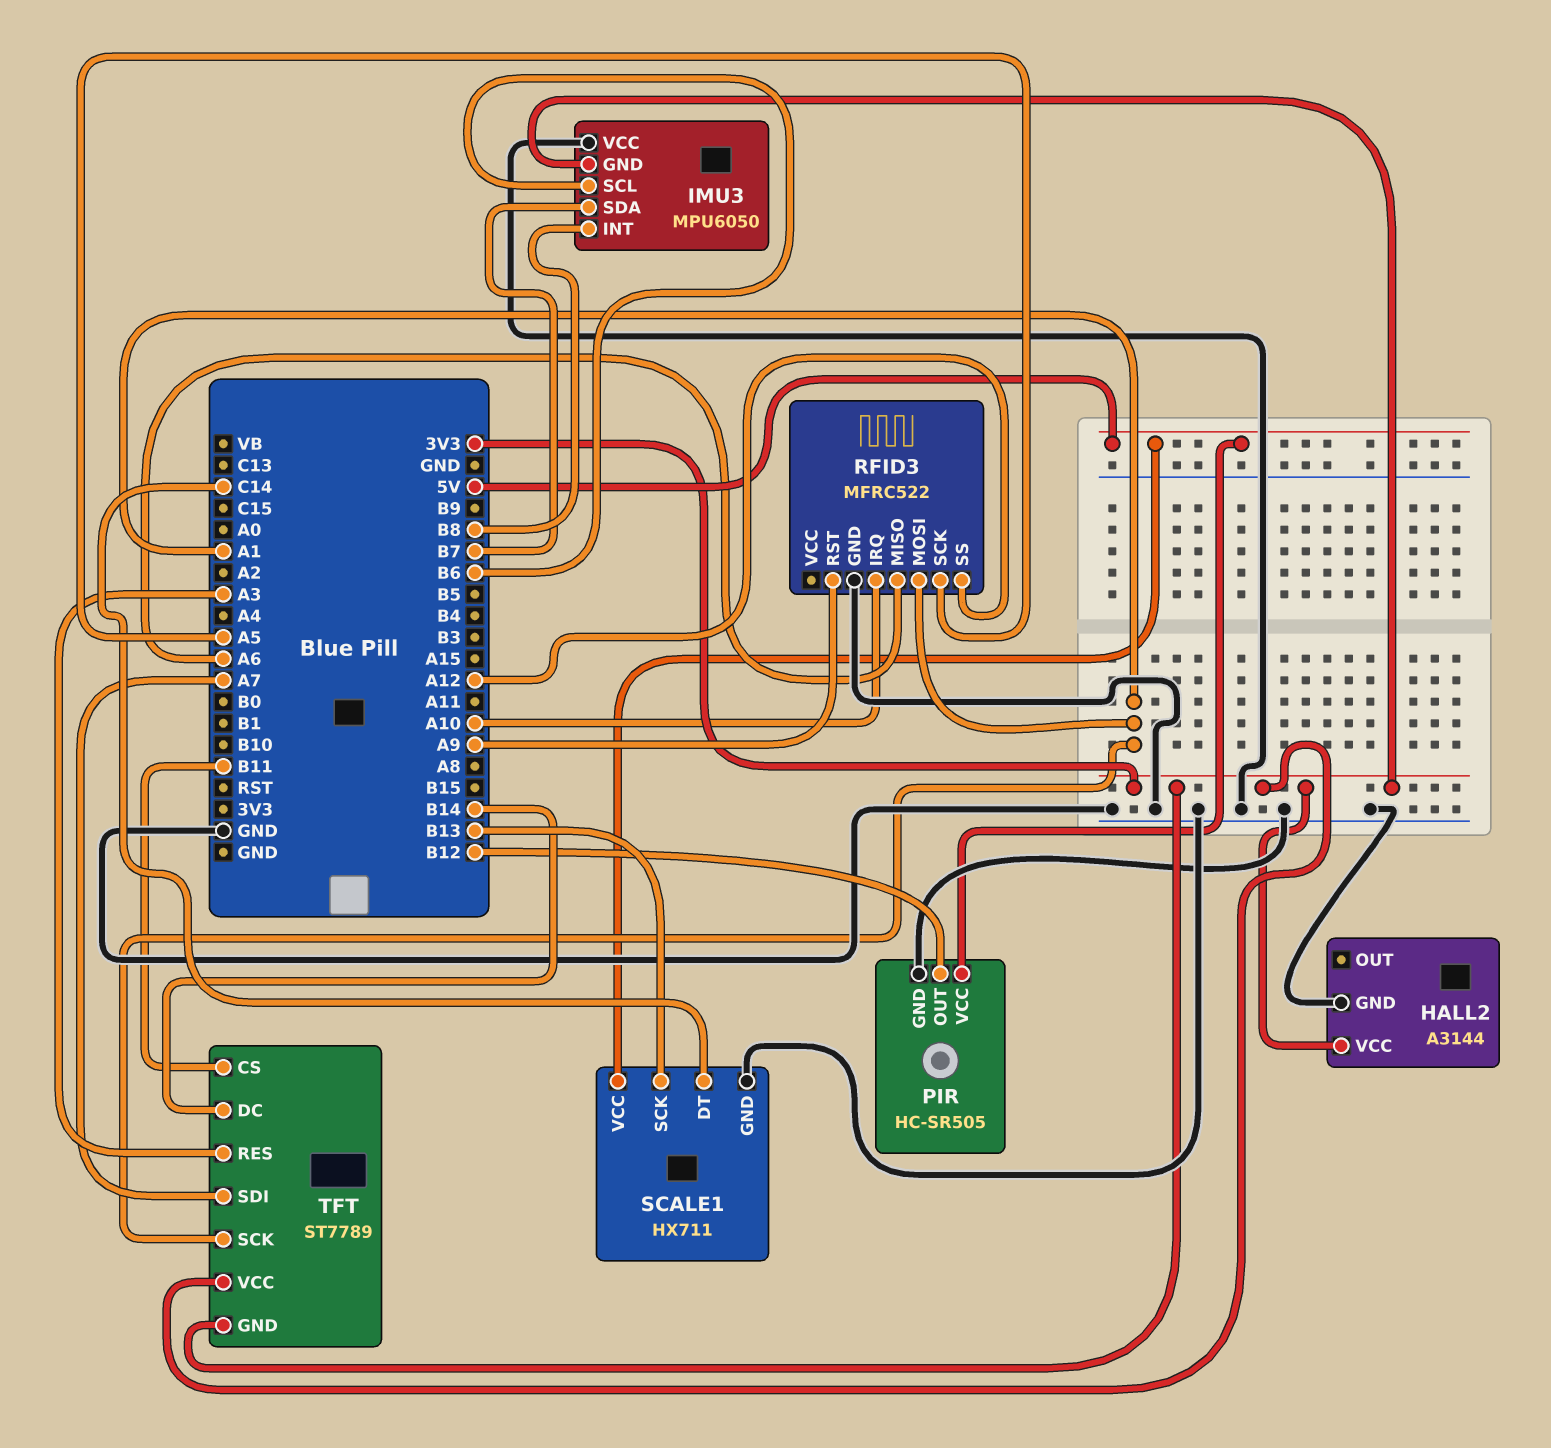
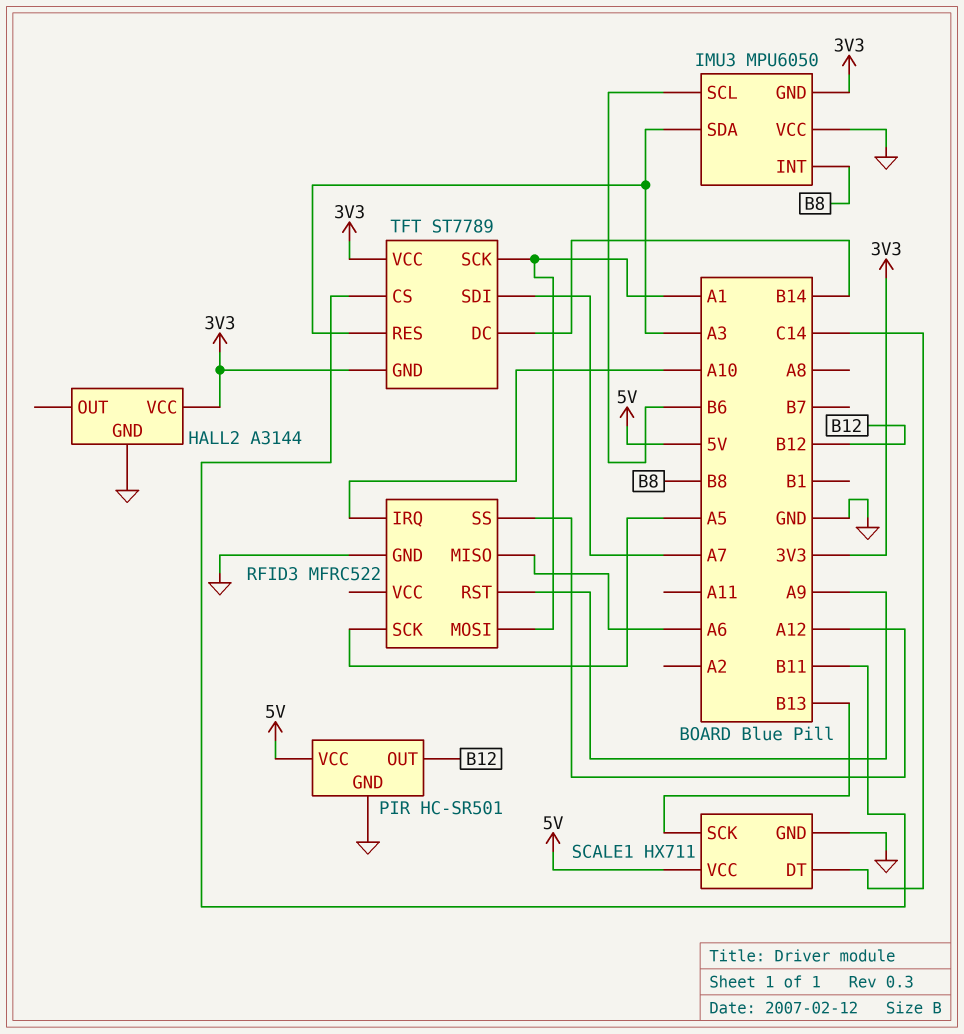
IMU3 pin SDA: B7 -> A3
PIR: HC-SR505 -> HC-SR501

